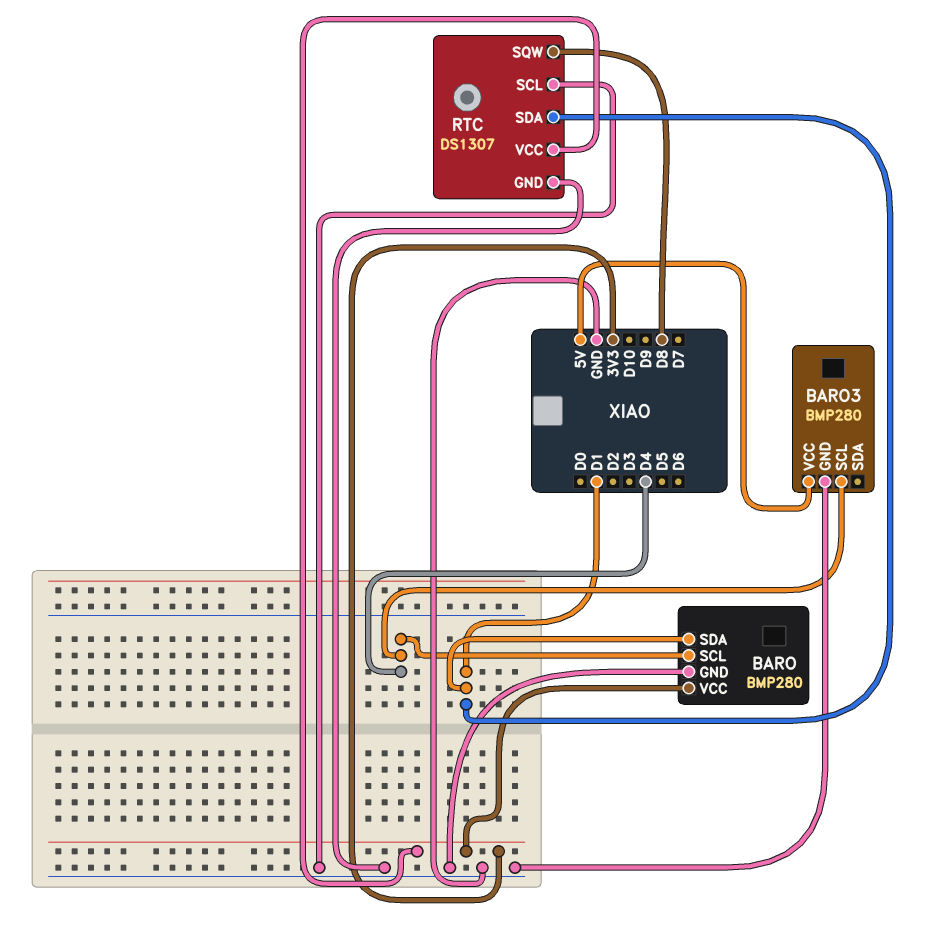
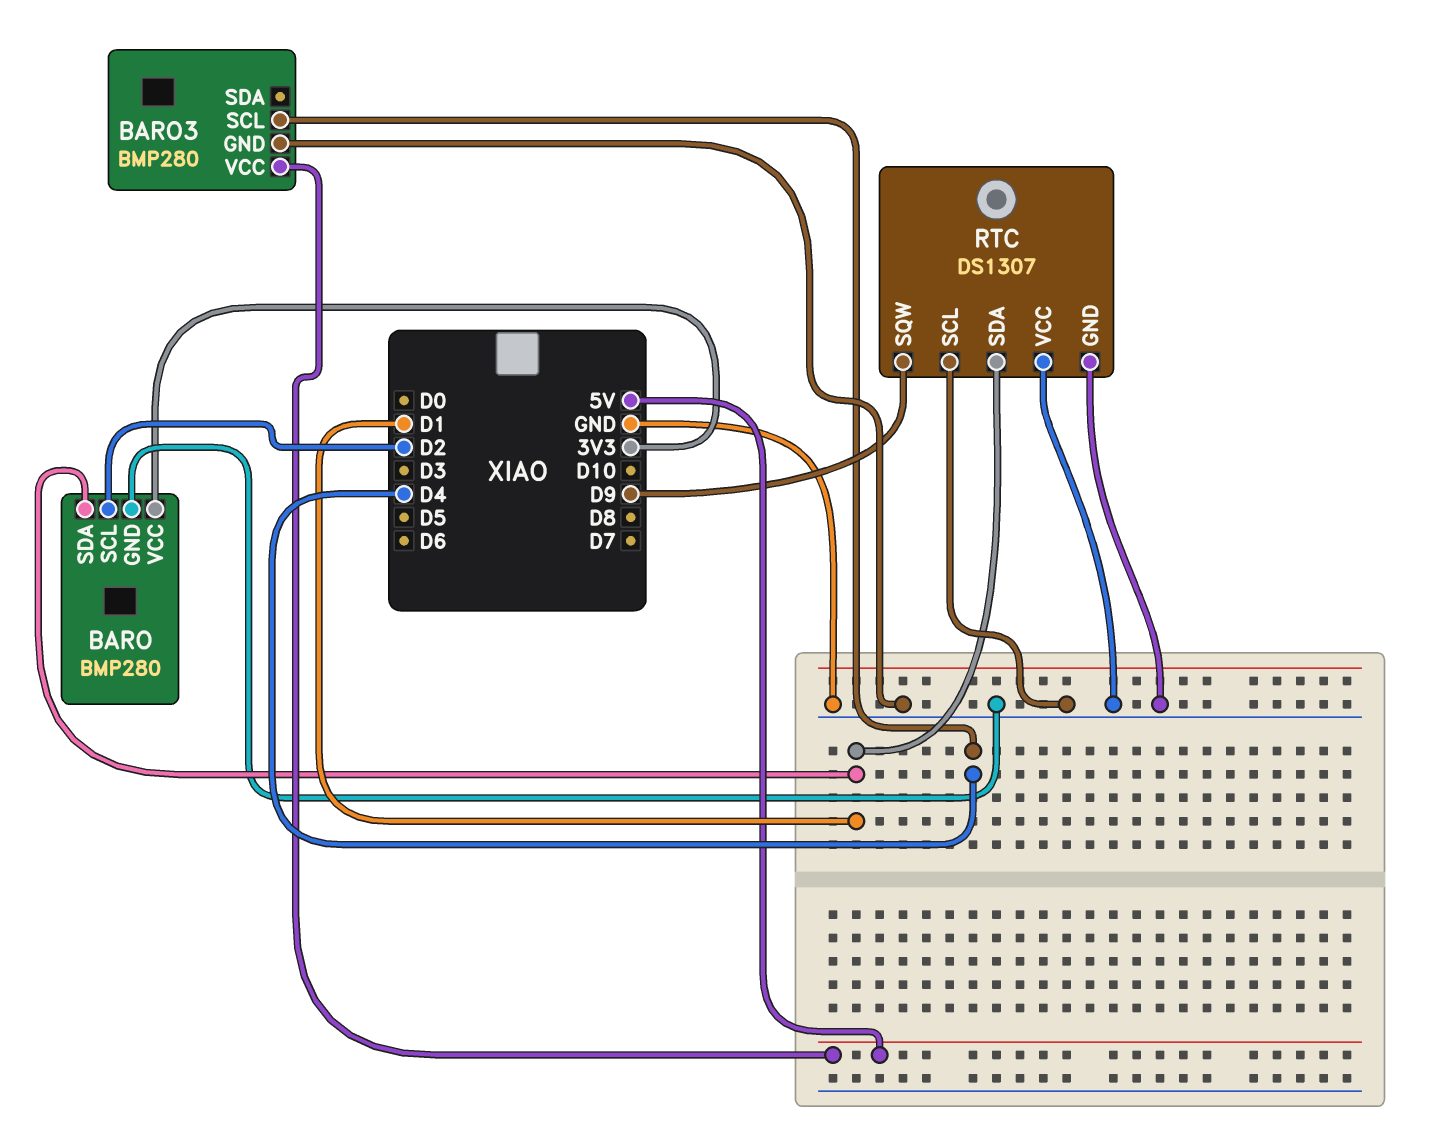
BARO pin SCL: D4 -> D2
RTC pin SQW: D8 -> D9
RTC pin VCC: 3V3 -> GND

